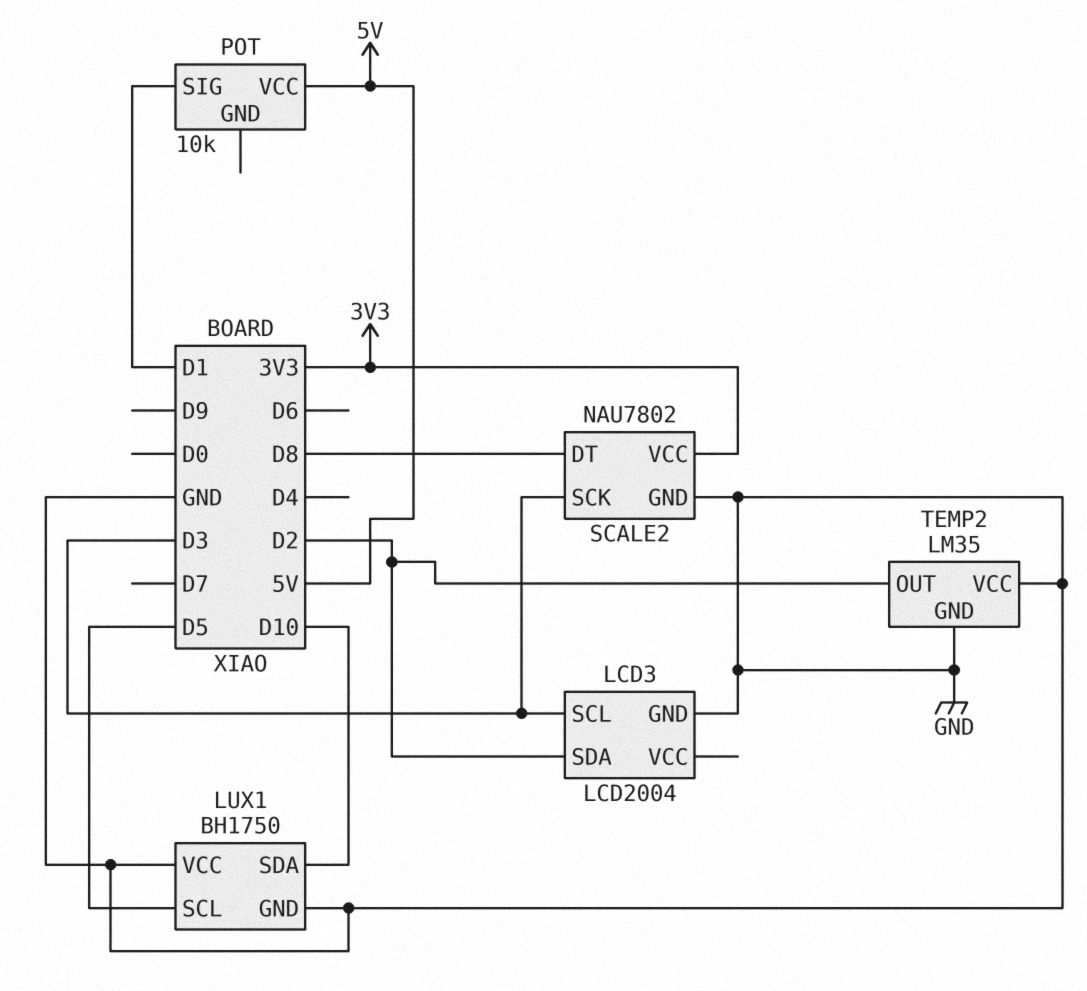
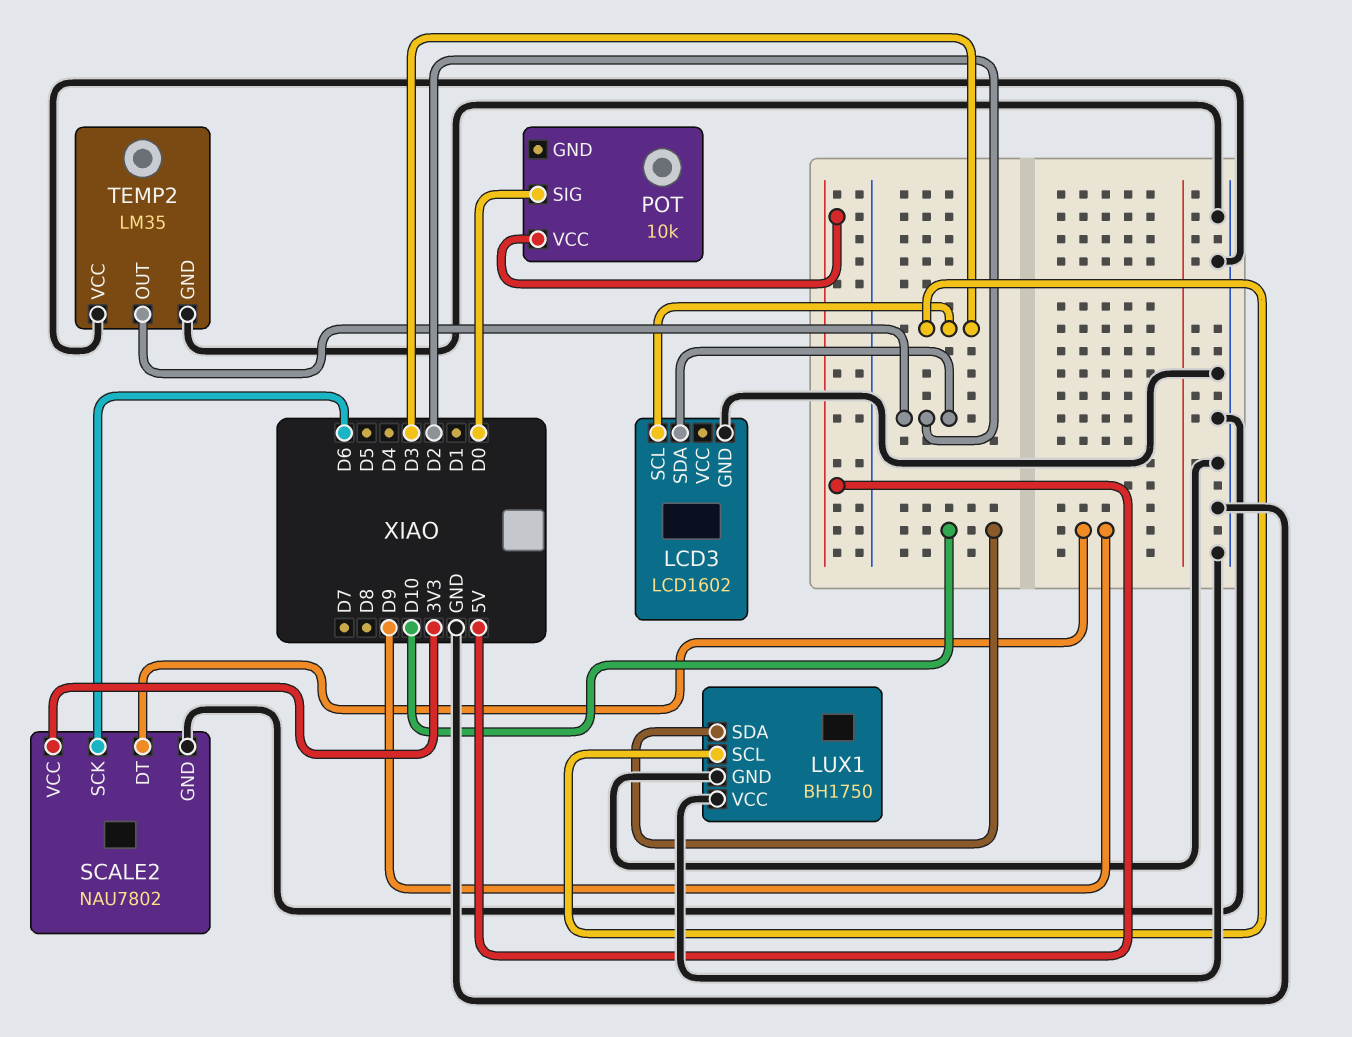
LCD3: LCD2004 -> LCD1602
LUX1 pin SCL: D5 -> D3
POT pin SIG: D1 -> D0
SCALE2 pin DT: D8 -> D9
SCALE2 pin SCK: D3 -> D6

